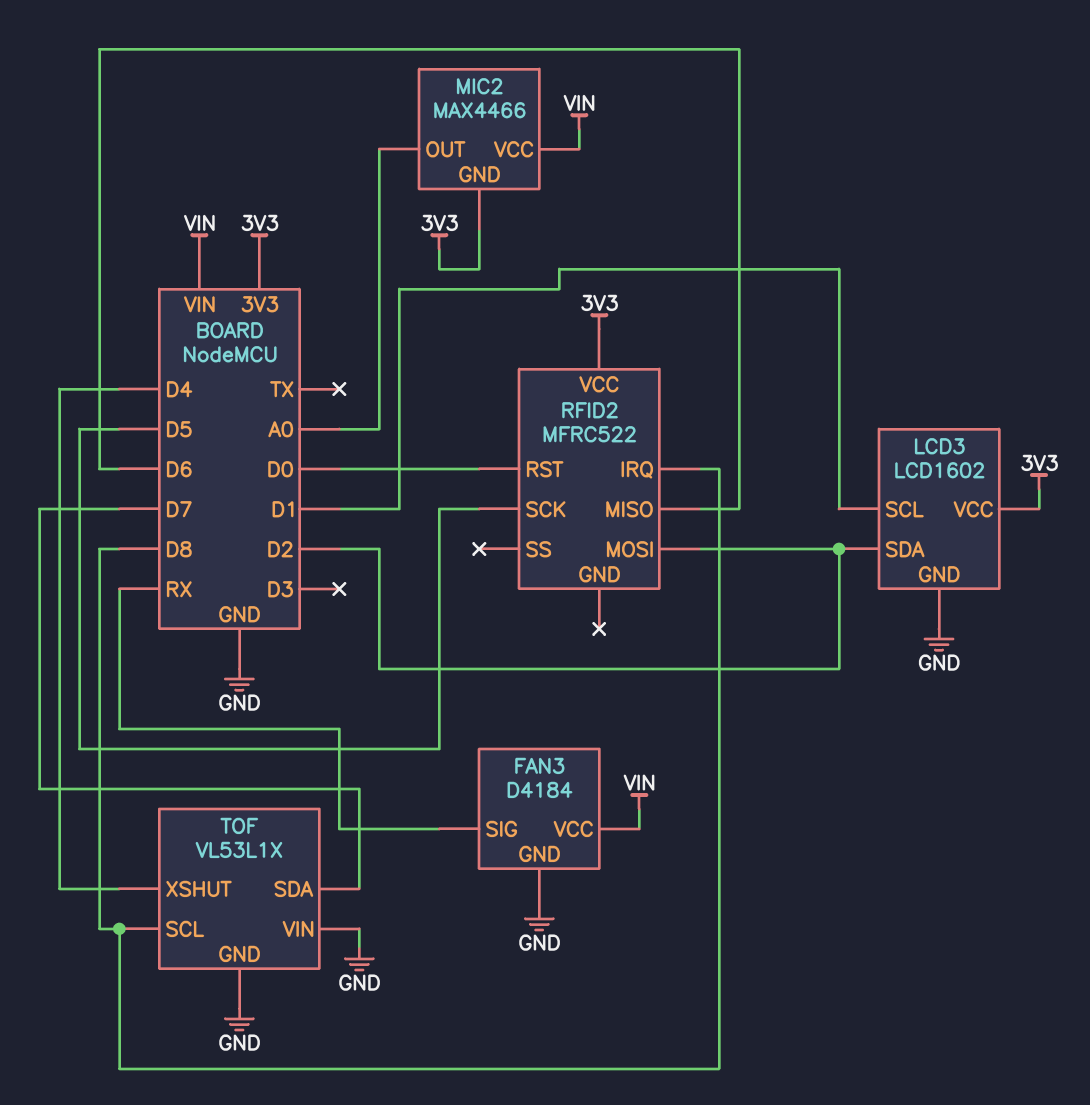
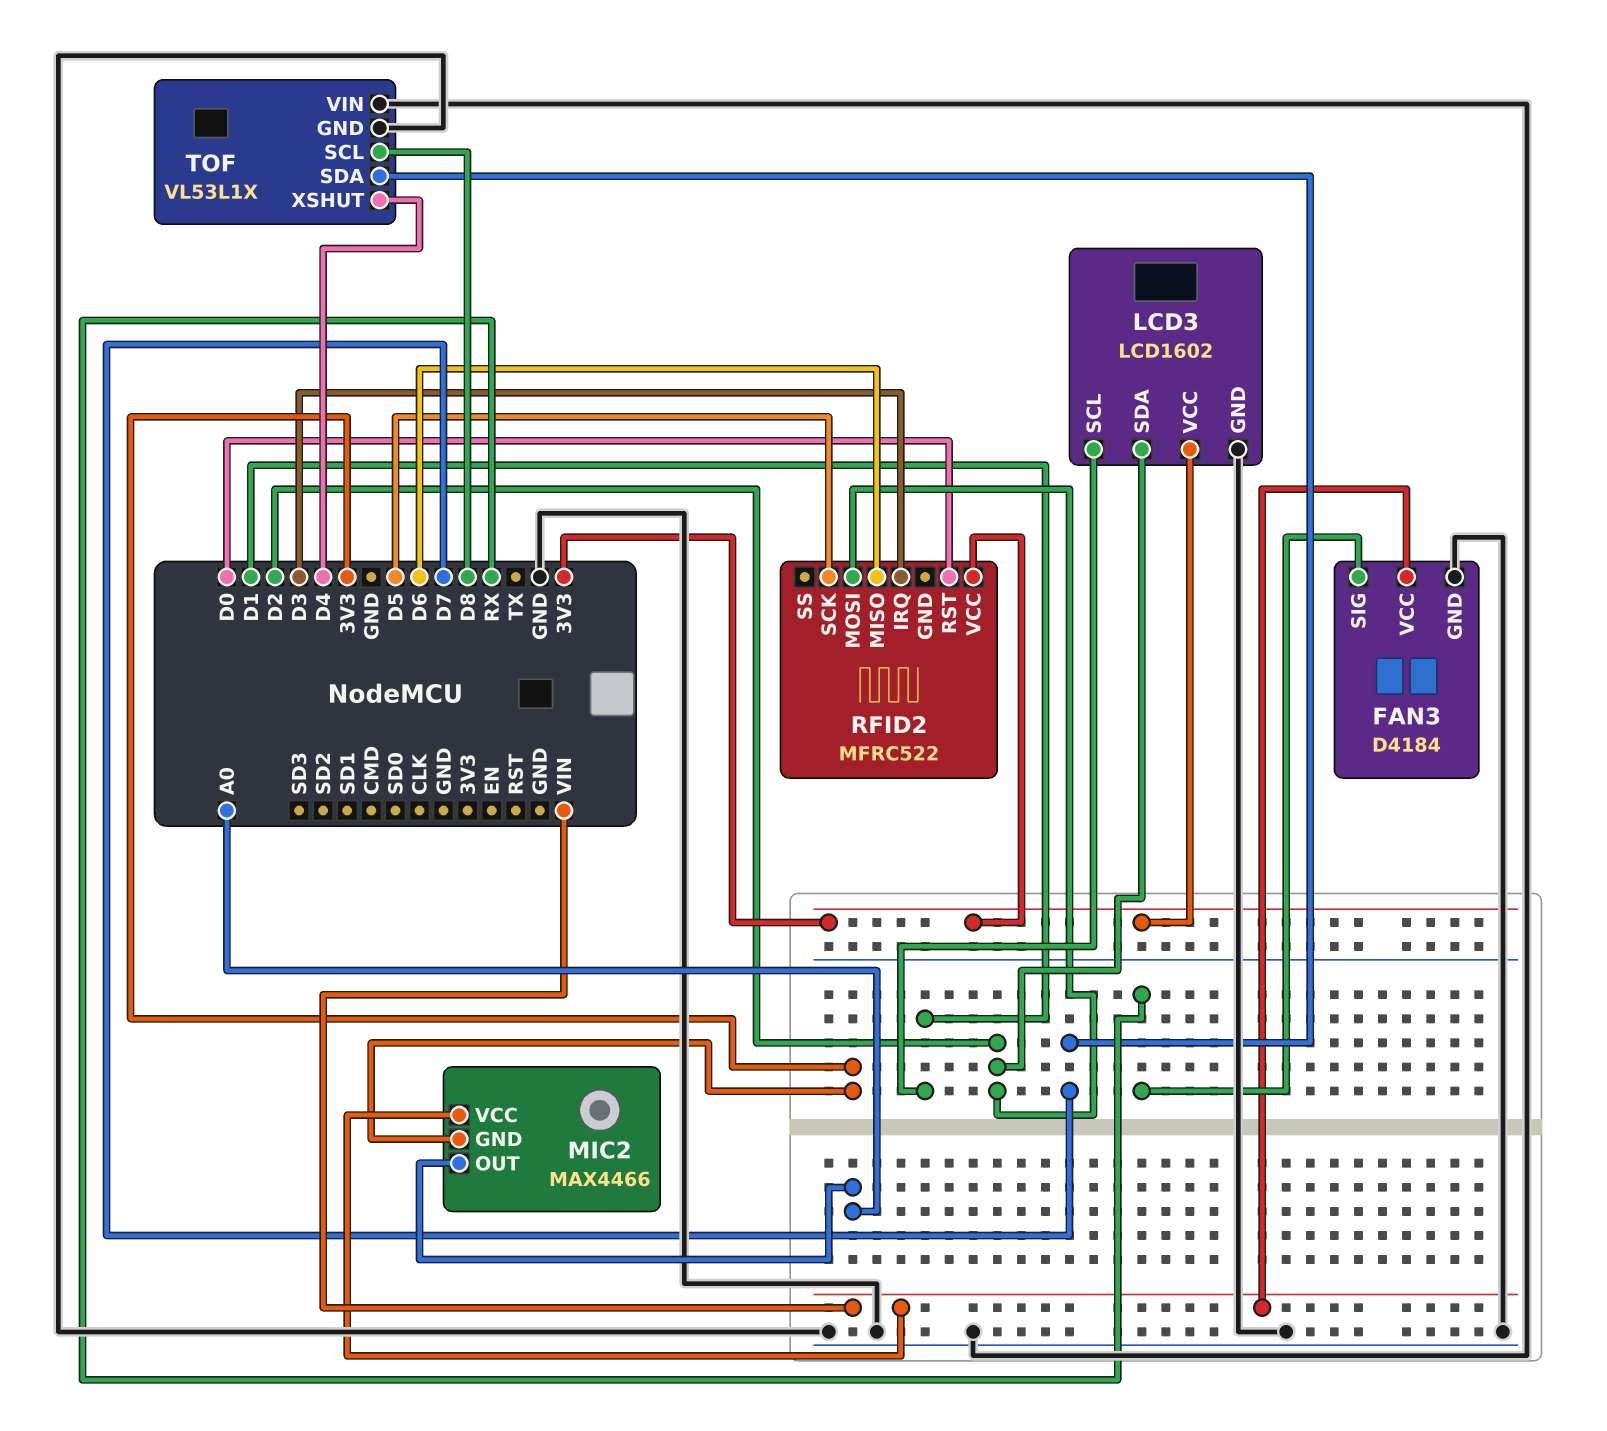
RFID2 pin IRQ: D8 -> D3

